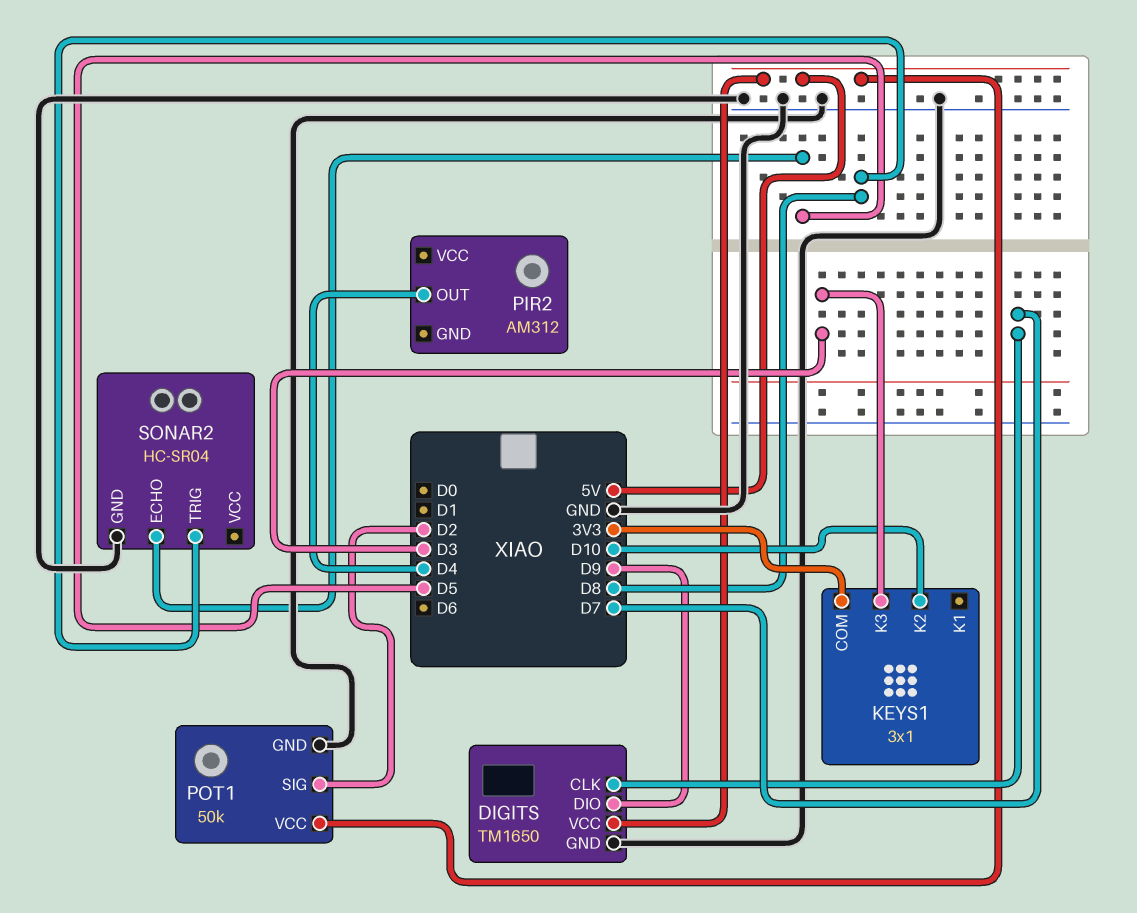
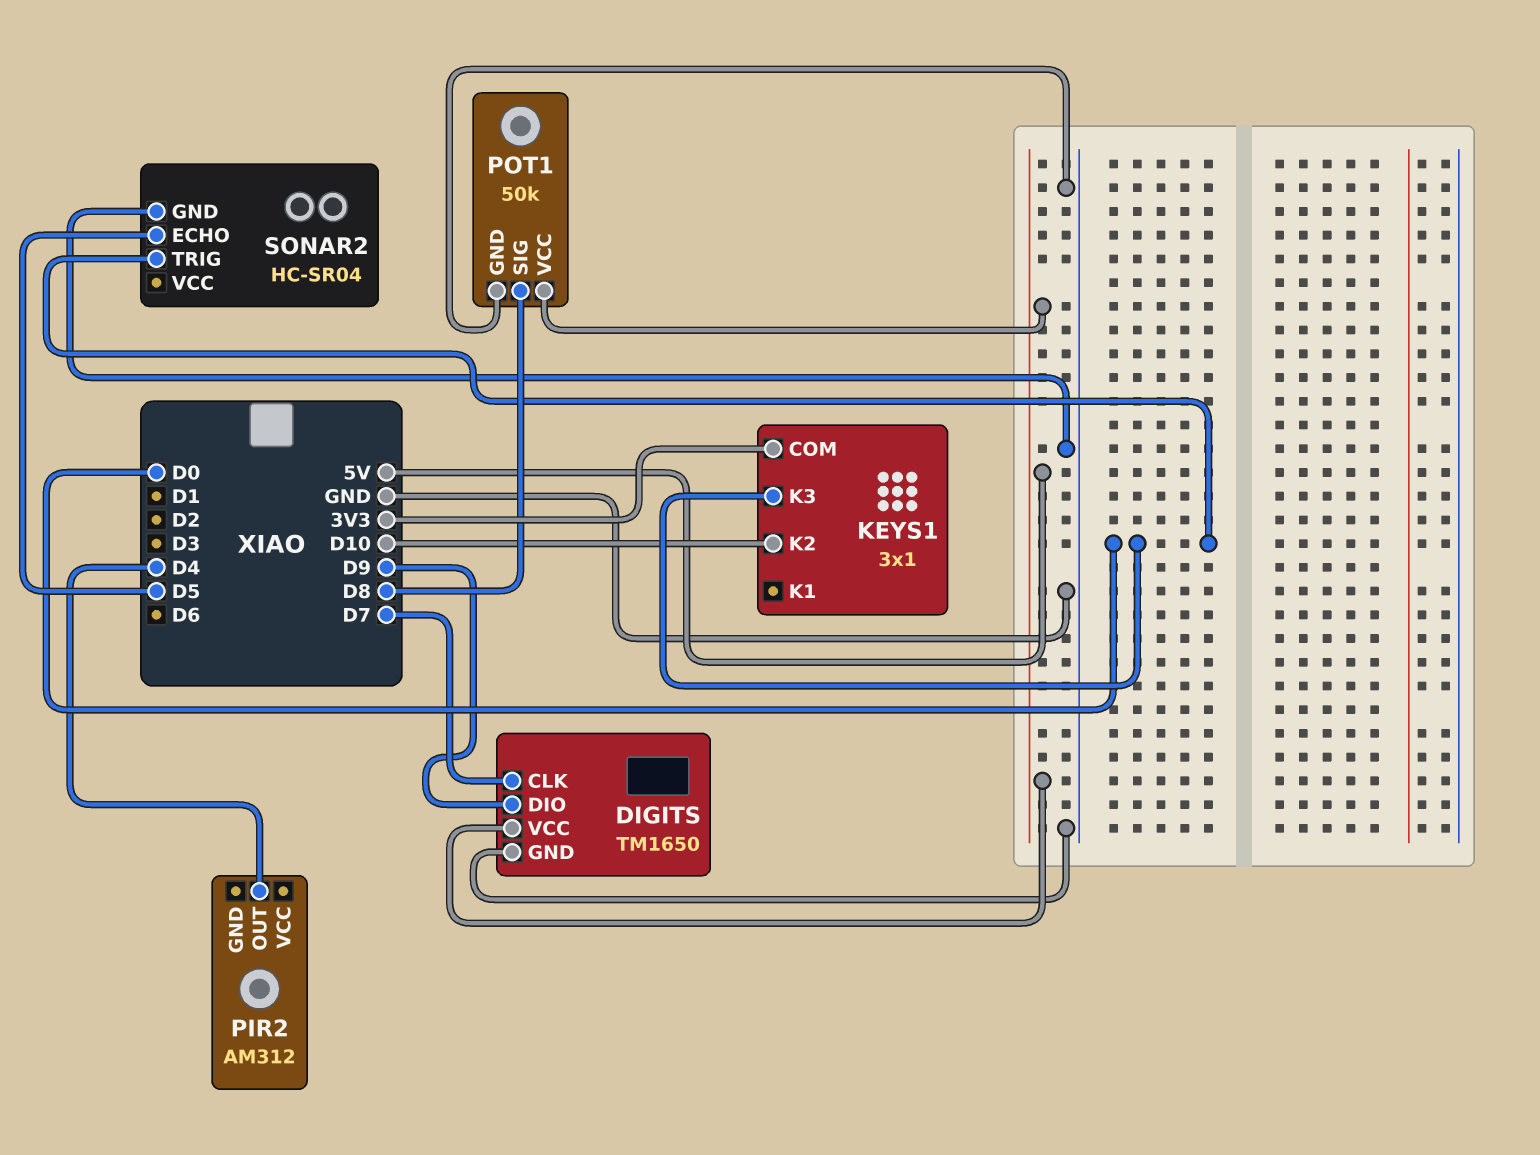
KEYS1 pin K3: D3 -> D0
POT1 pin SIG: D2 -> D8
SONAR2 pin TRIG: D8 -> D0

